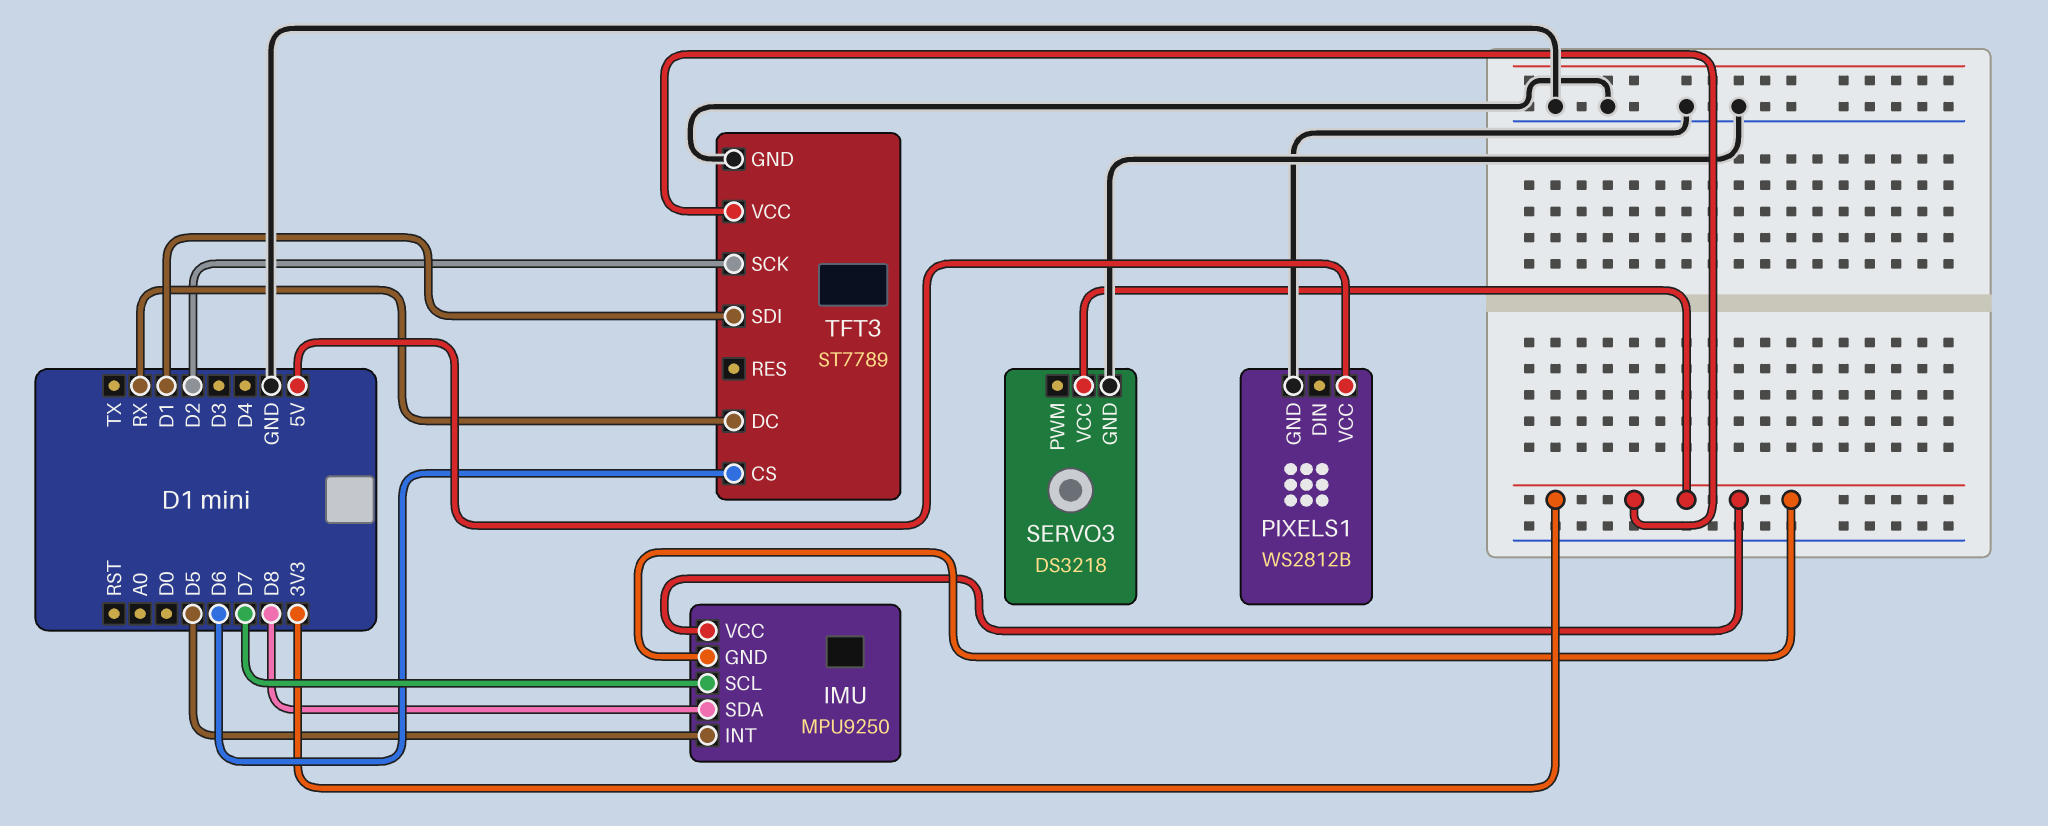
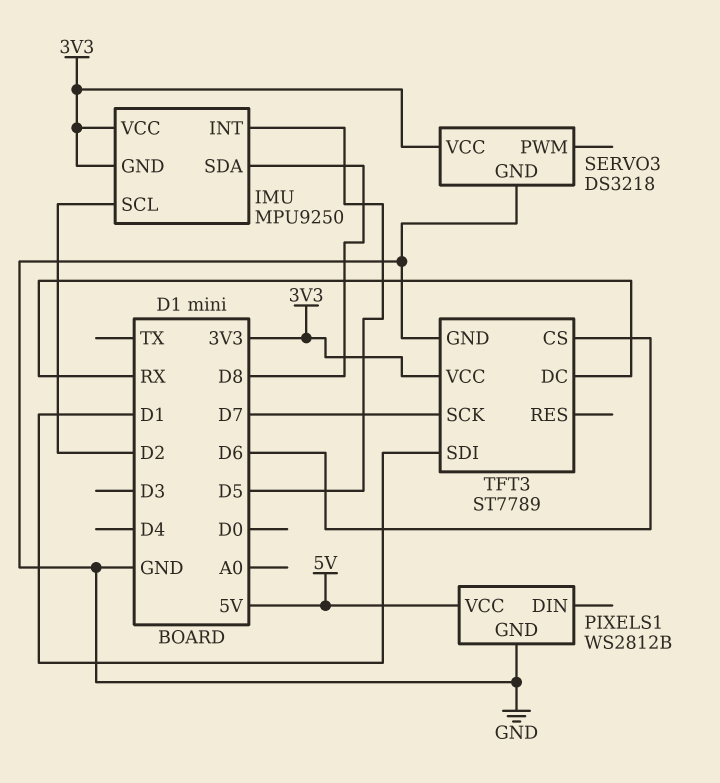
IMU pin SCL: D7 -> D2
TFT3 pin SCK: D2 -> D7

